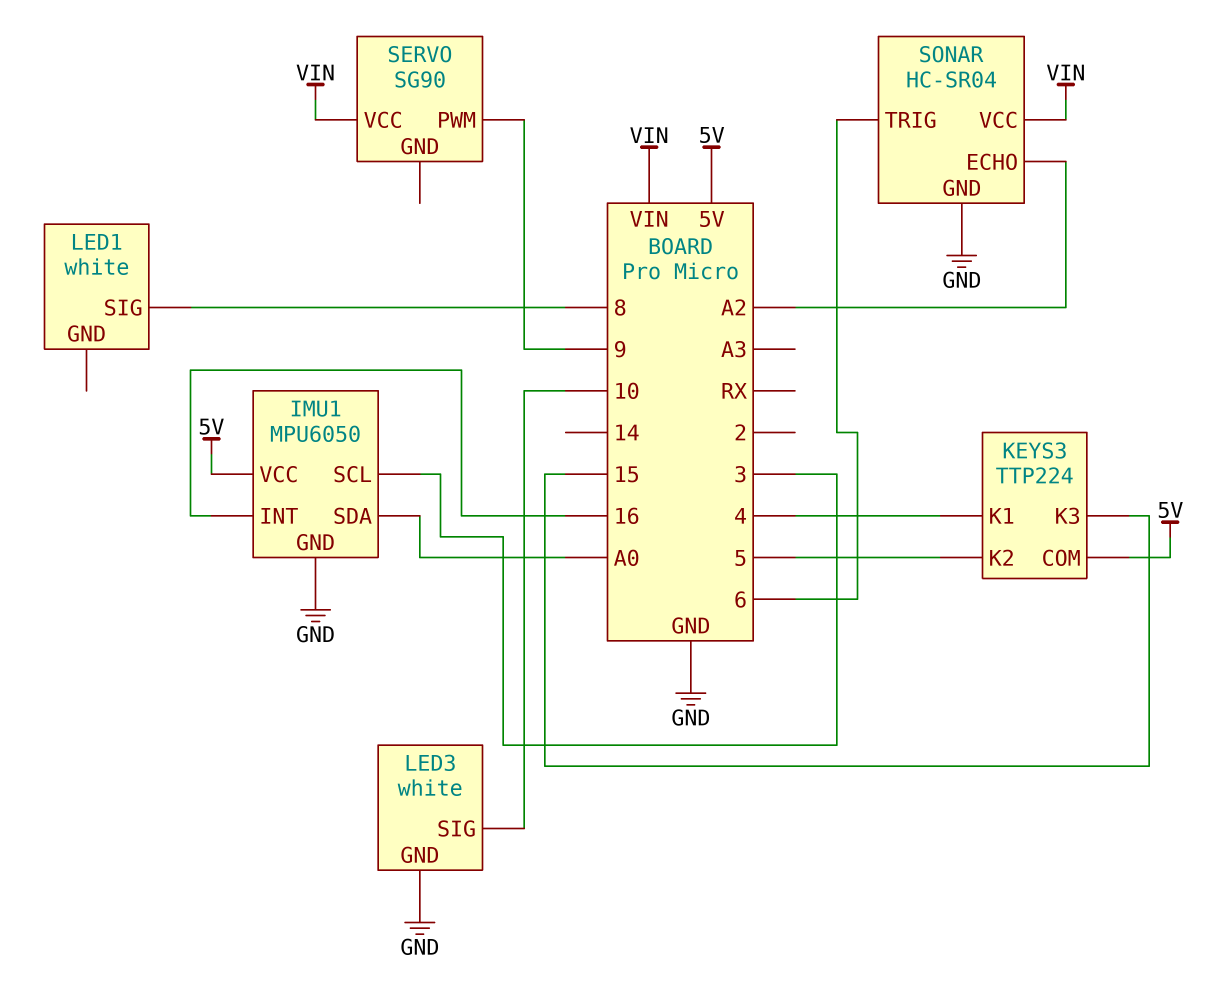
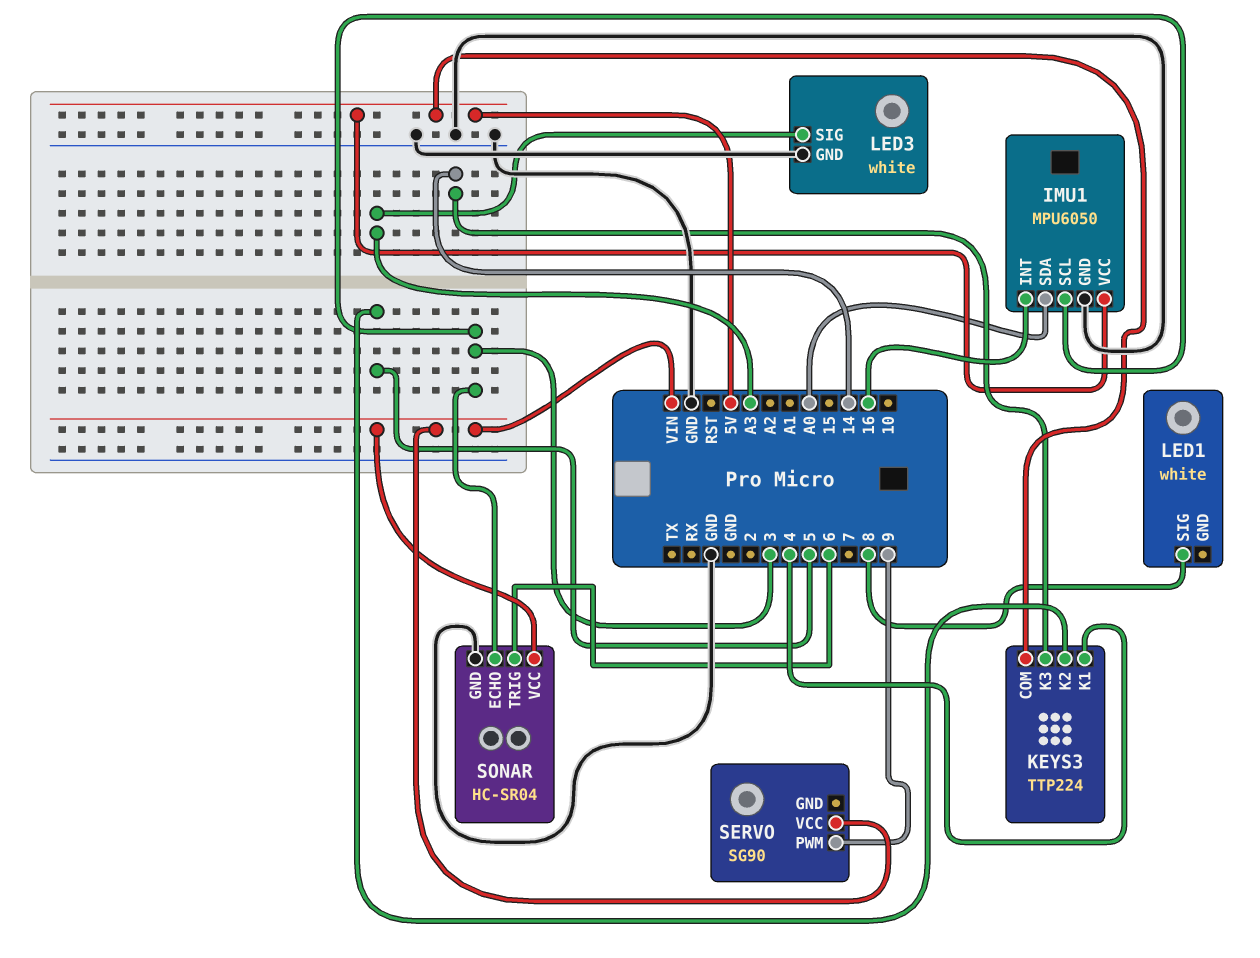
KEYS3 pin K3: 15 -> 14
LED3 pin SIG: 10 -> A3
SONAR pin ECHO: A2 -> 3

